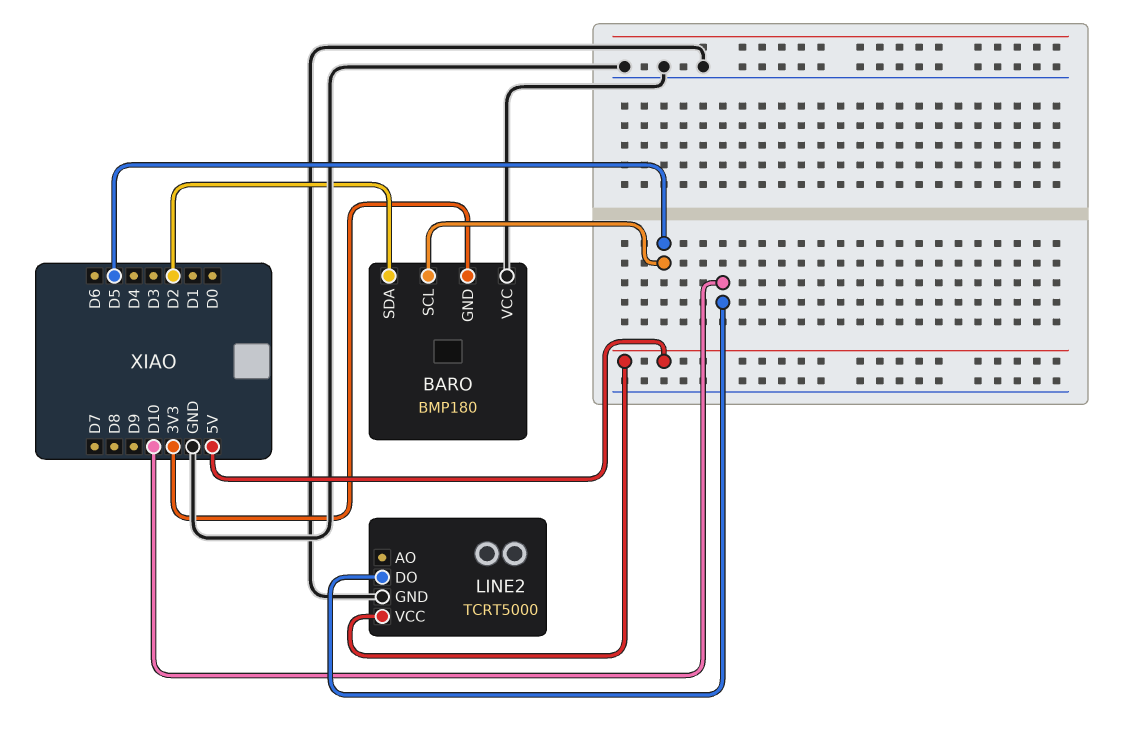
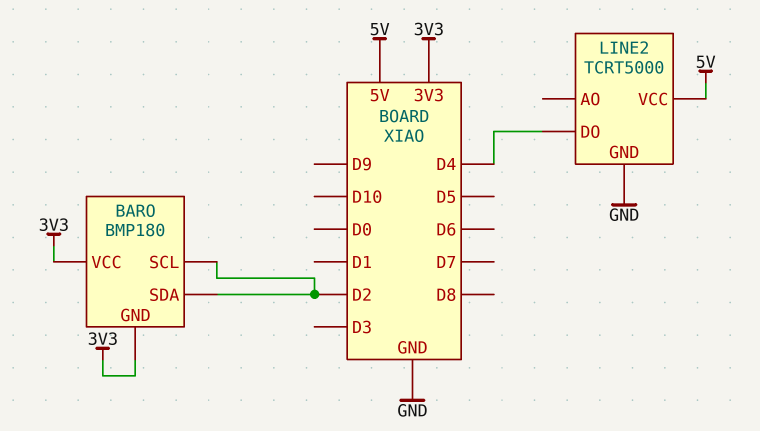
BARO pin SCL: D5 -> D2
BARO pin VCC: GND -> 3V3
LINE2 pin DO: D10 -> D4

